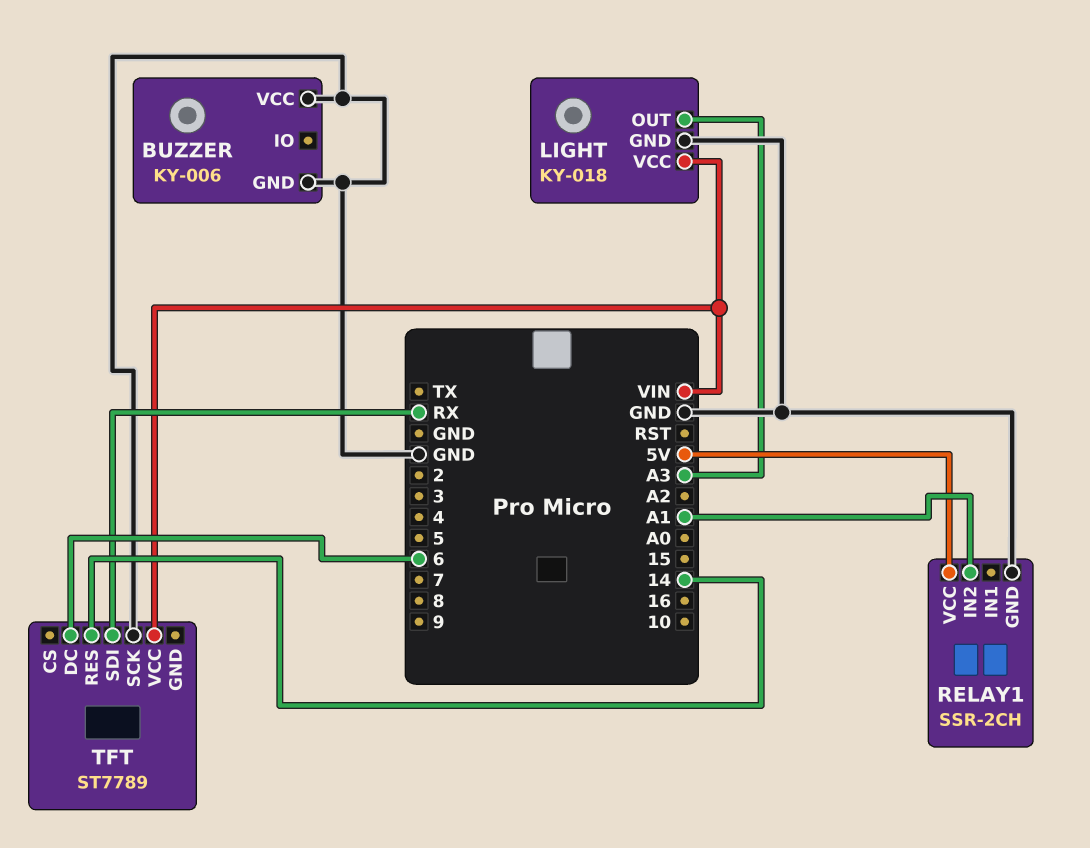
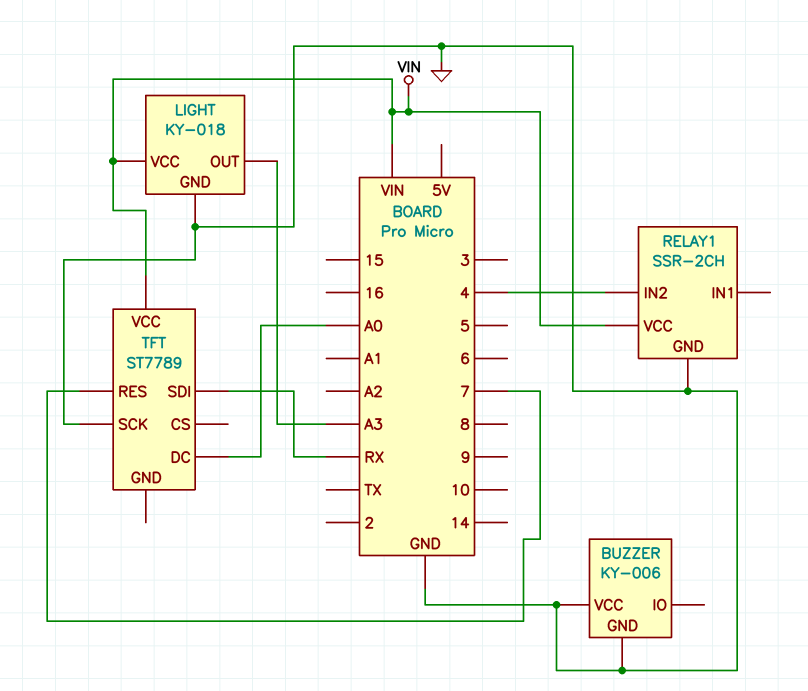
RELAY1 pin IN2: A1 -> 4
RELAY1 pin VCC: 5V -> VIN
TFT pin DC: 6 -> A0
TFT pin RES: 14 -> 7

